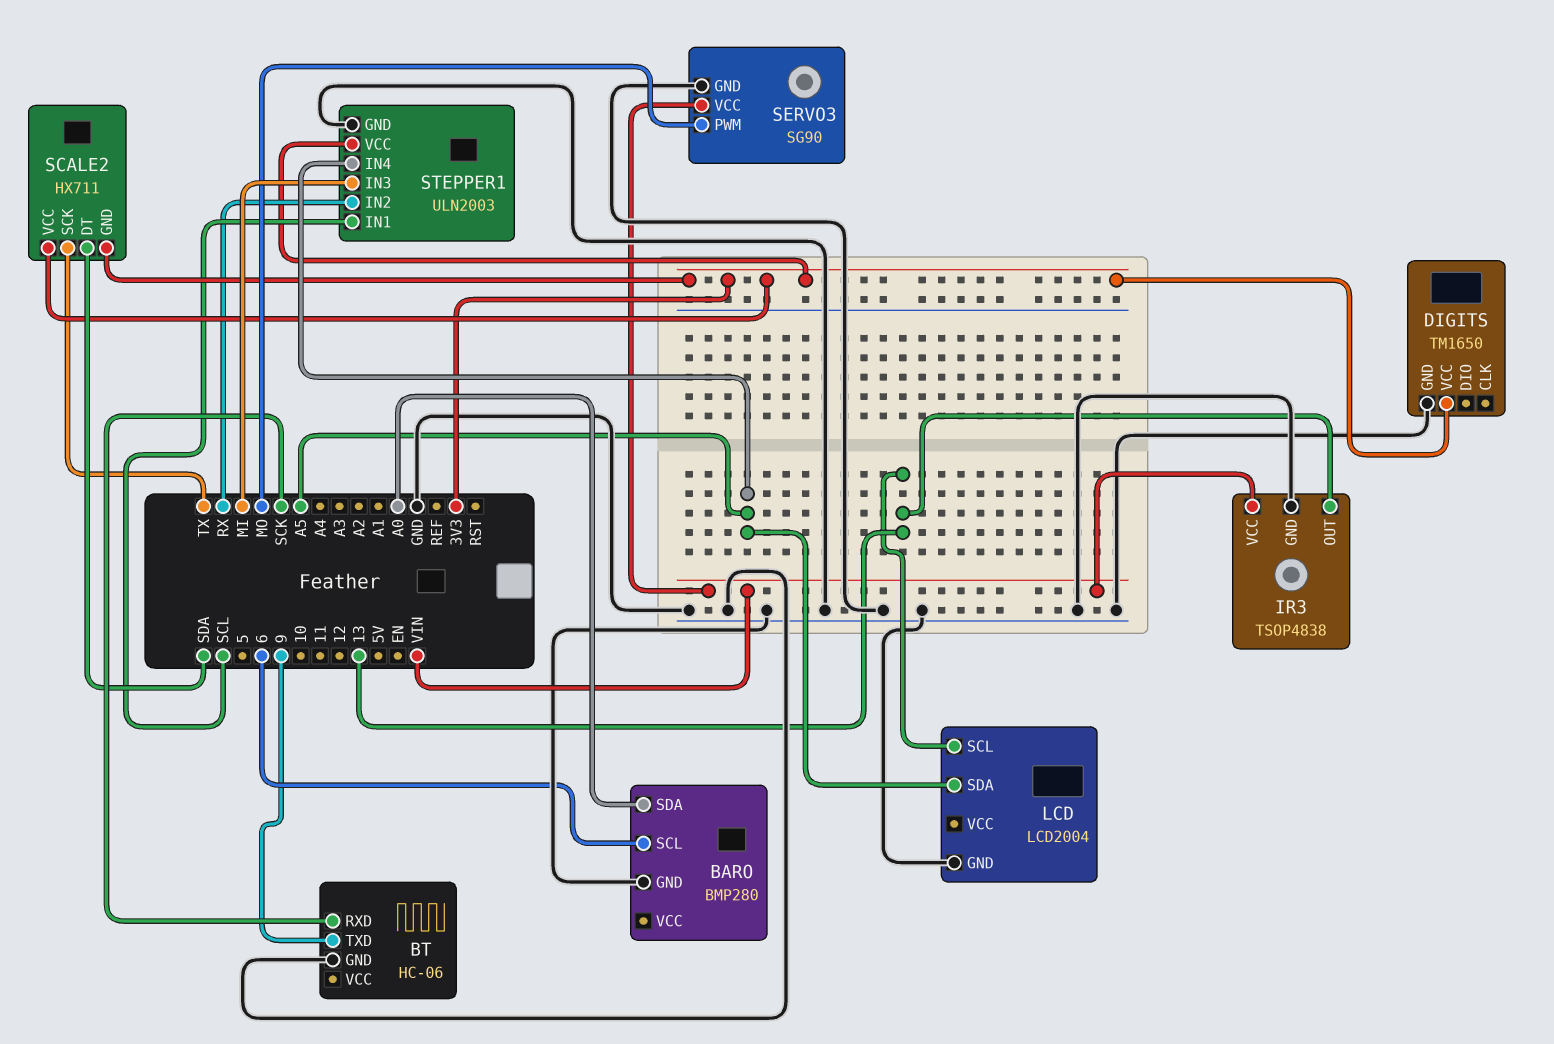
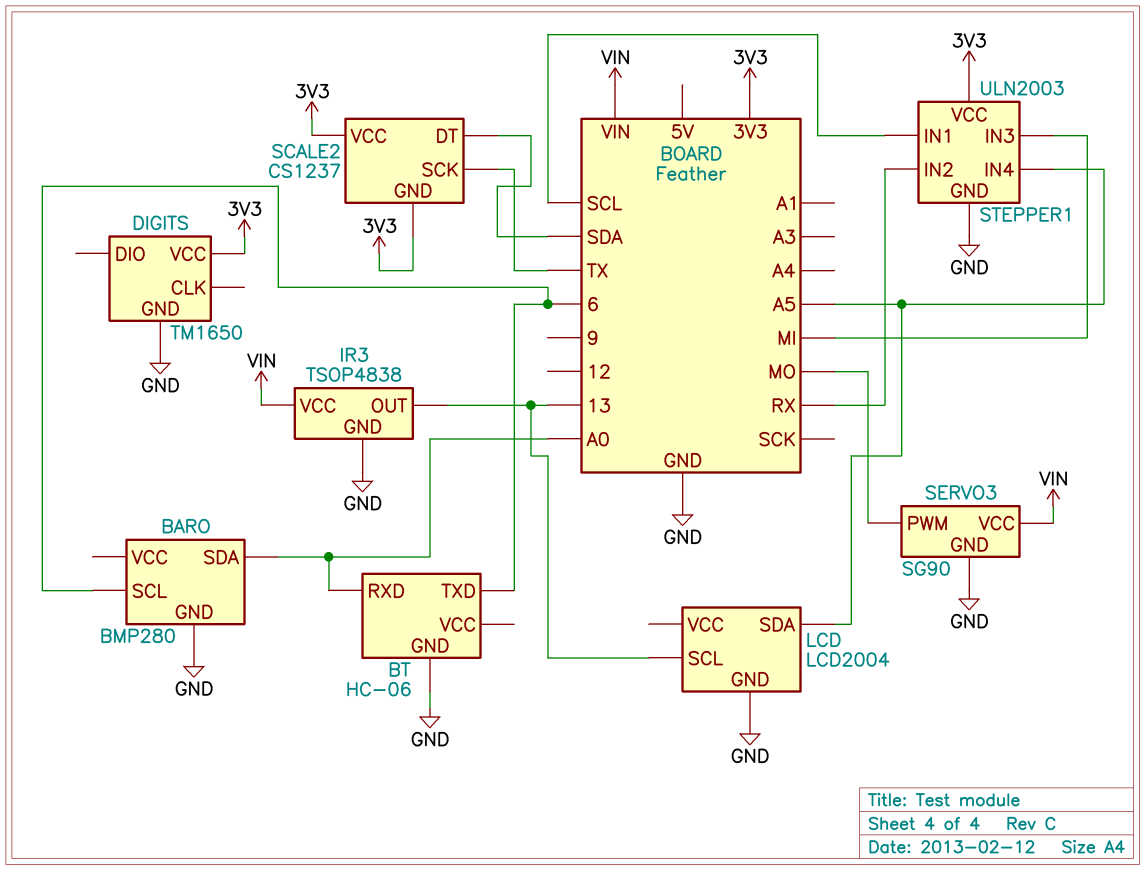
BT pin RXD: SCK -> A0
BT pin TXD: 9 -> 6
SCALE2: HX711 -> CS1237

